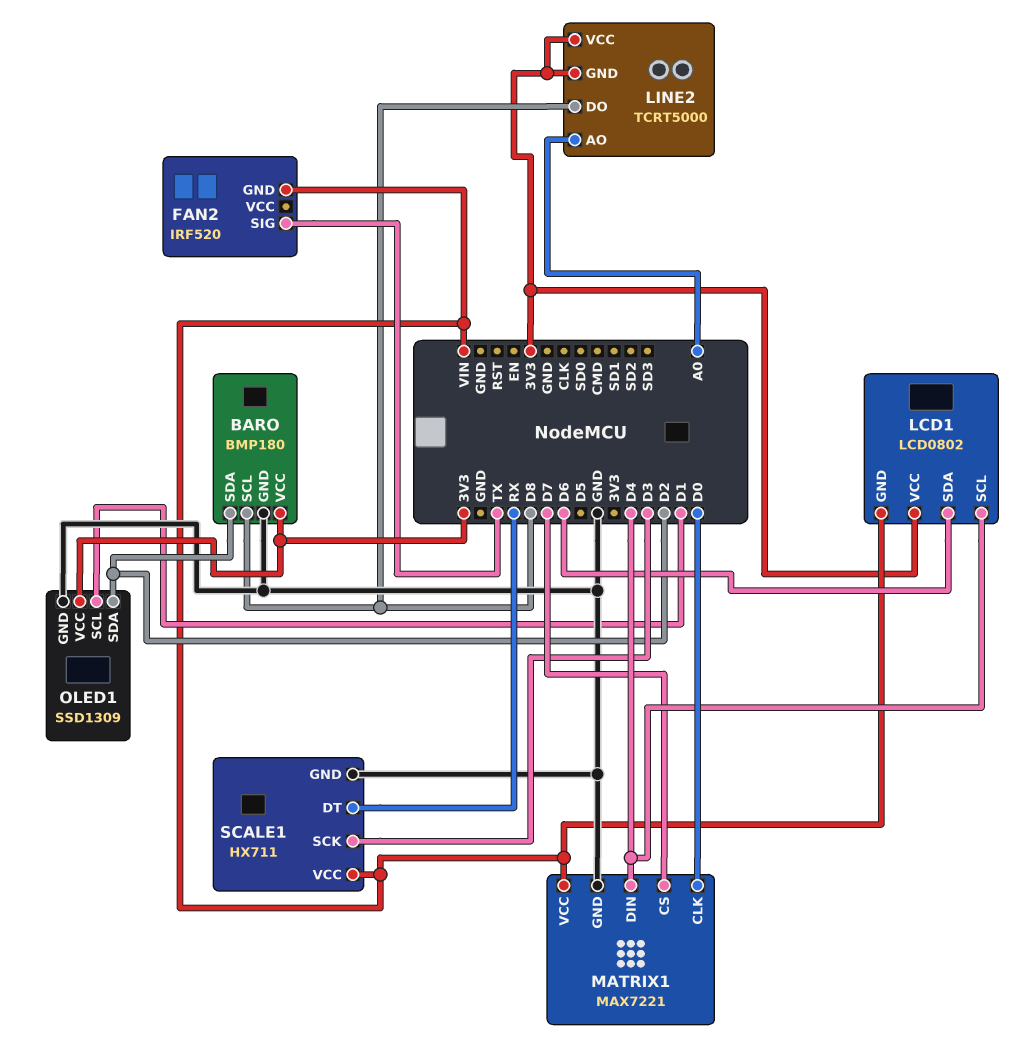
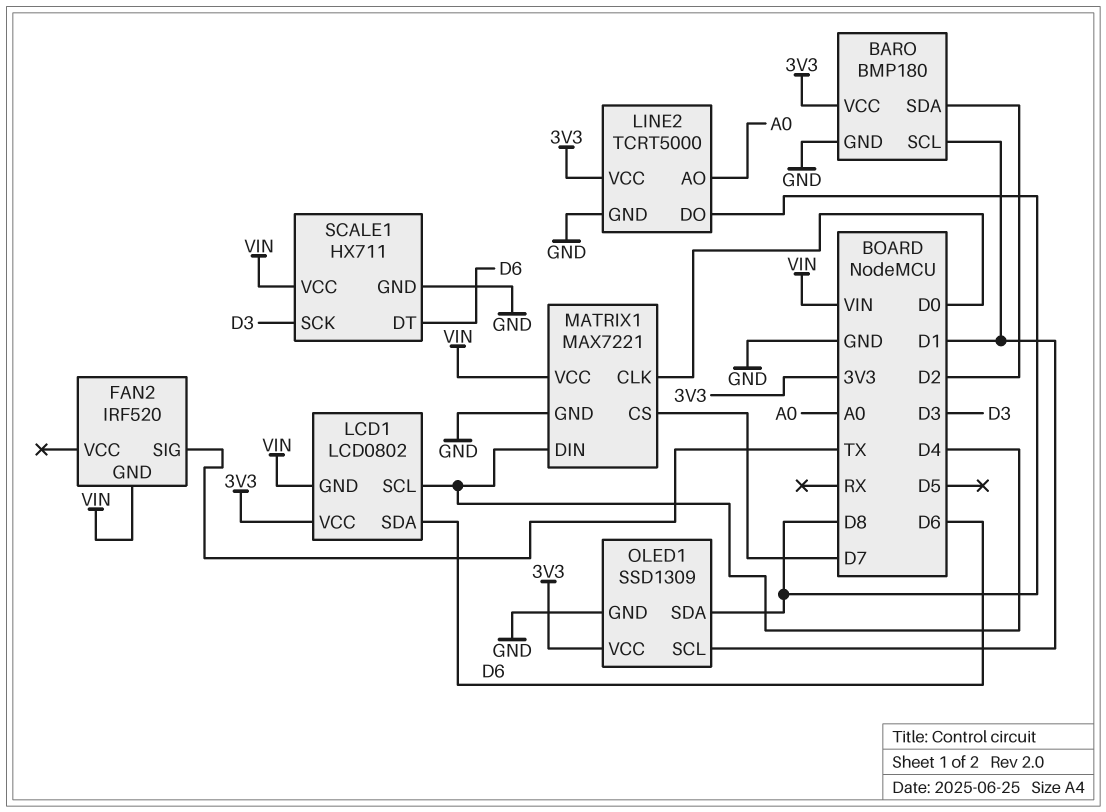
BARO pin SCL: D8 -> D1
LINE2 pin GND: 3V3 -> GND
OLED1 pin SDA: D2 -> D8
SCALE1 pin DT: RX -> D6

